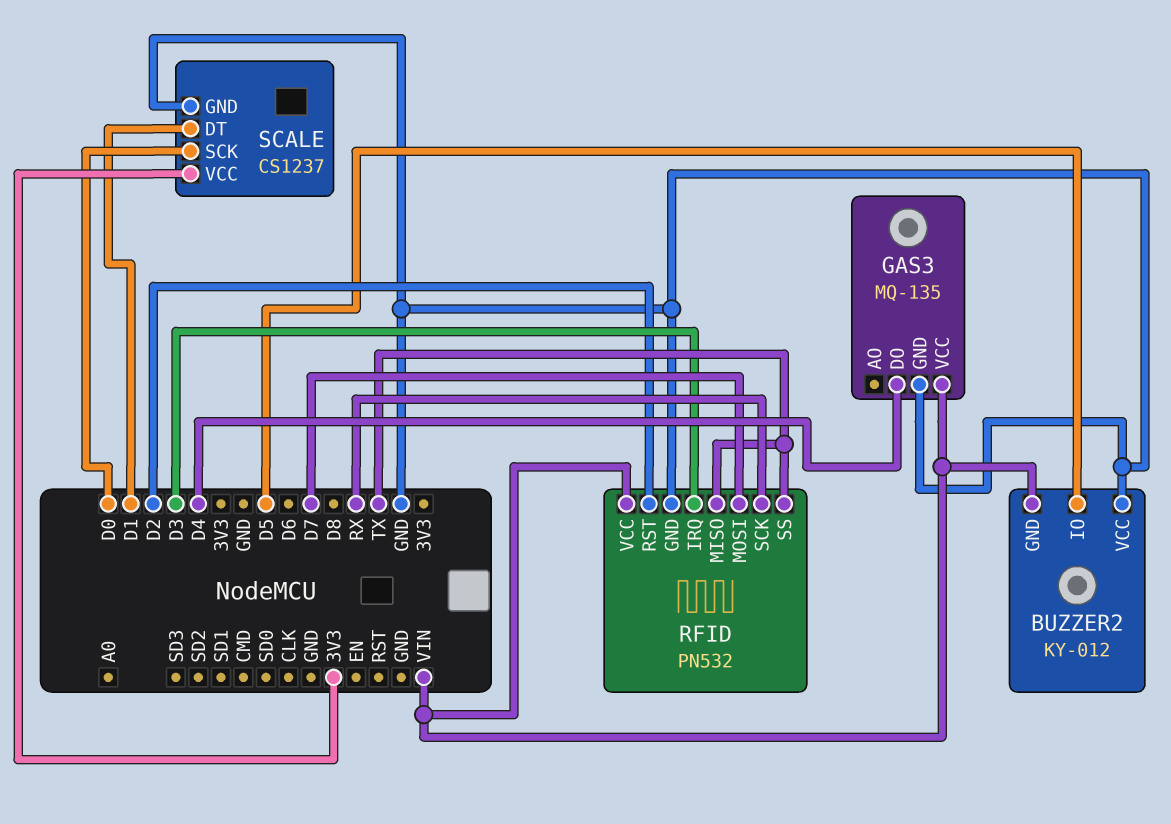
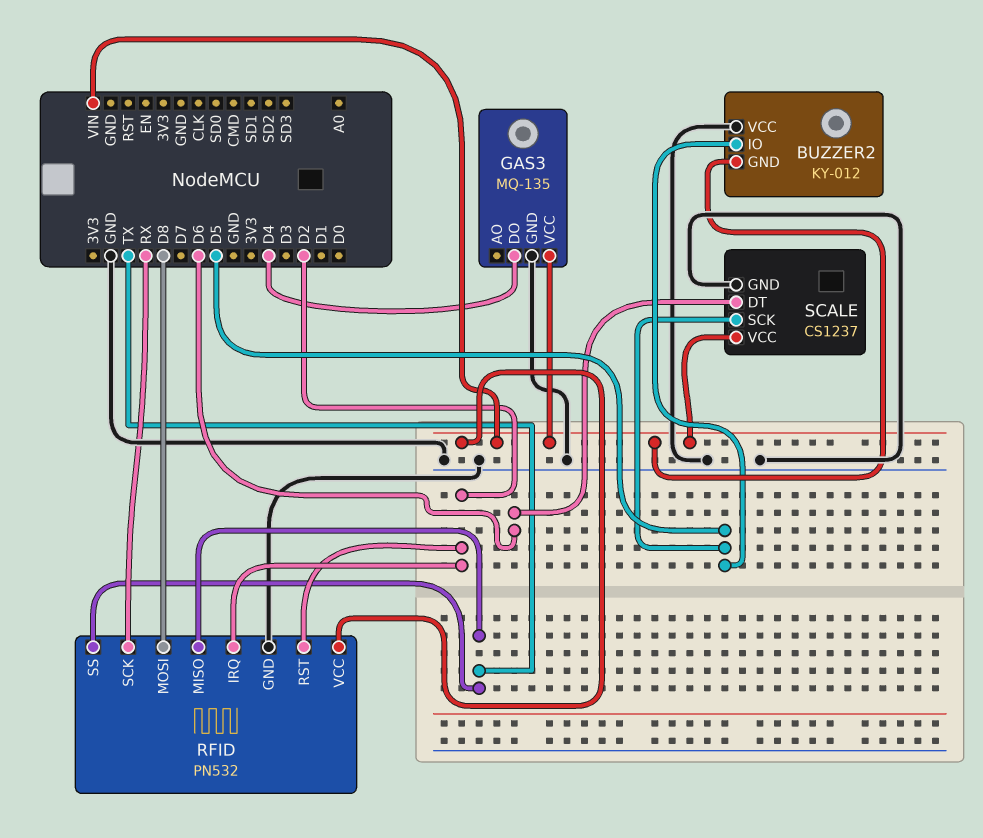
RFID pin IRQ: D3 -> D2
RFID pin MOSI: D7 -> D8
SCALE pin DT: D1 -> D6
SCALE pin SCK: D0 -> D5
SCALE pin VCC: 3V3 -> VIN

